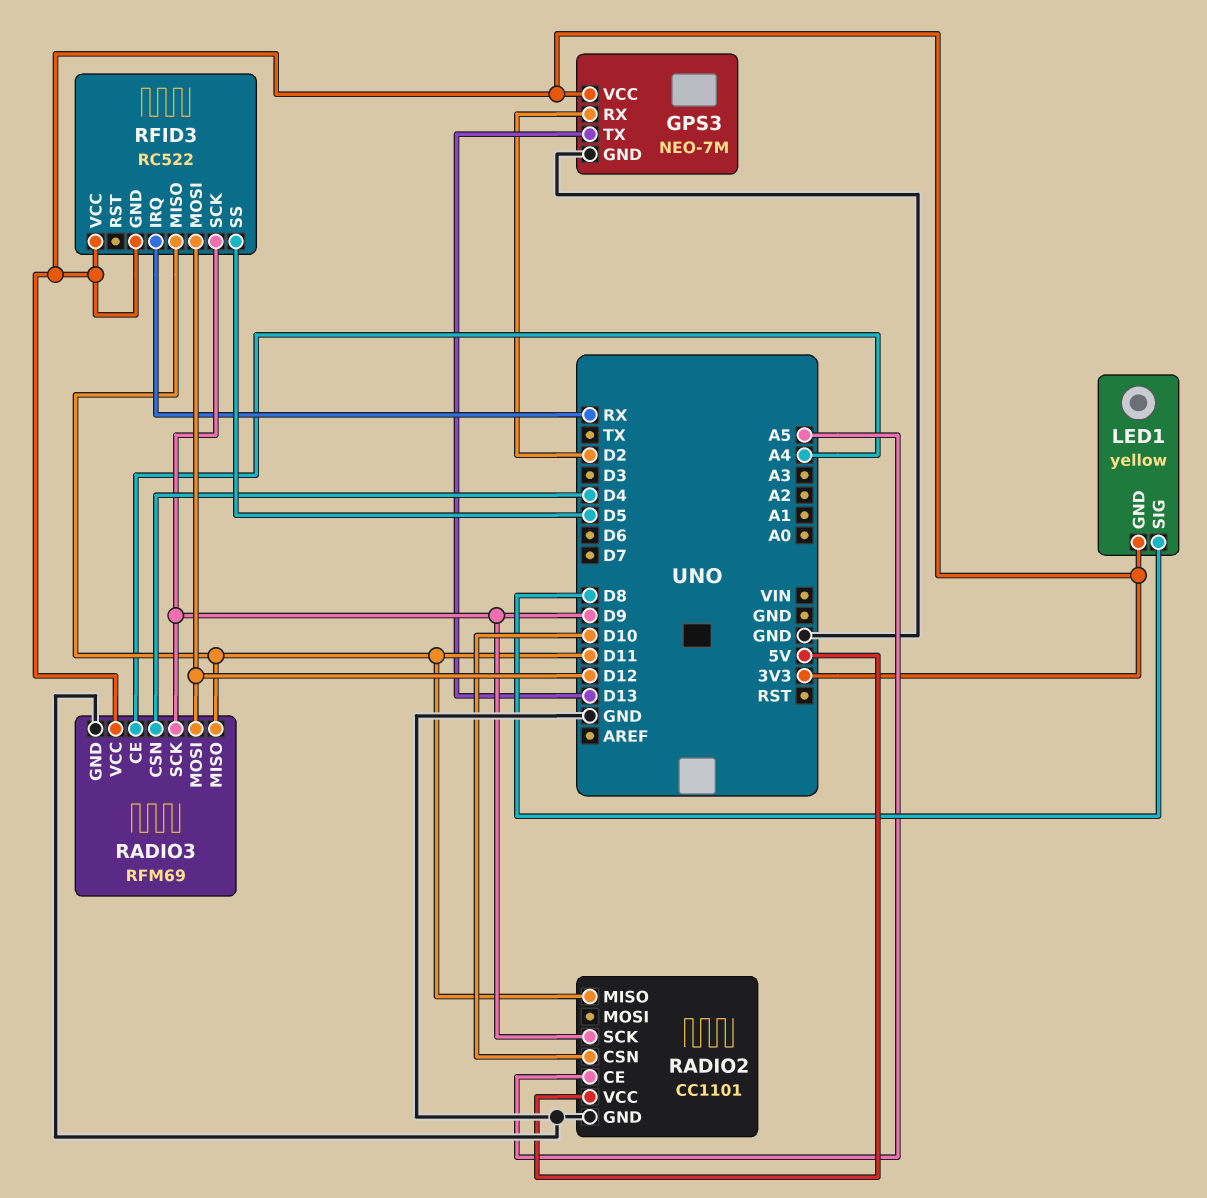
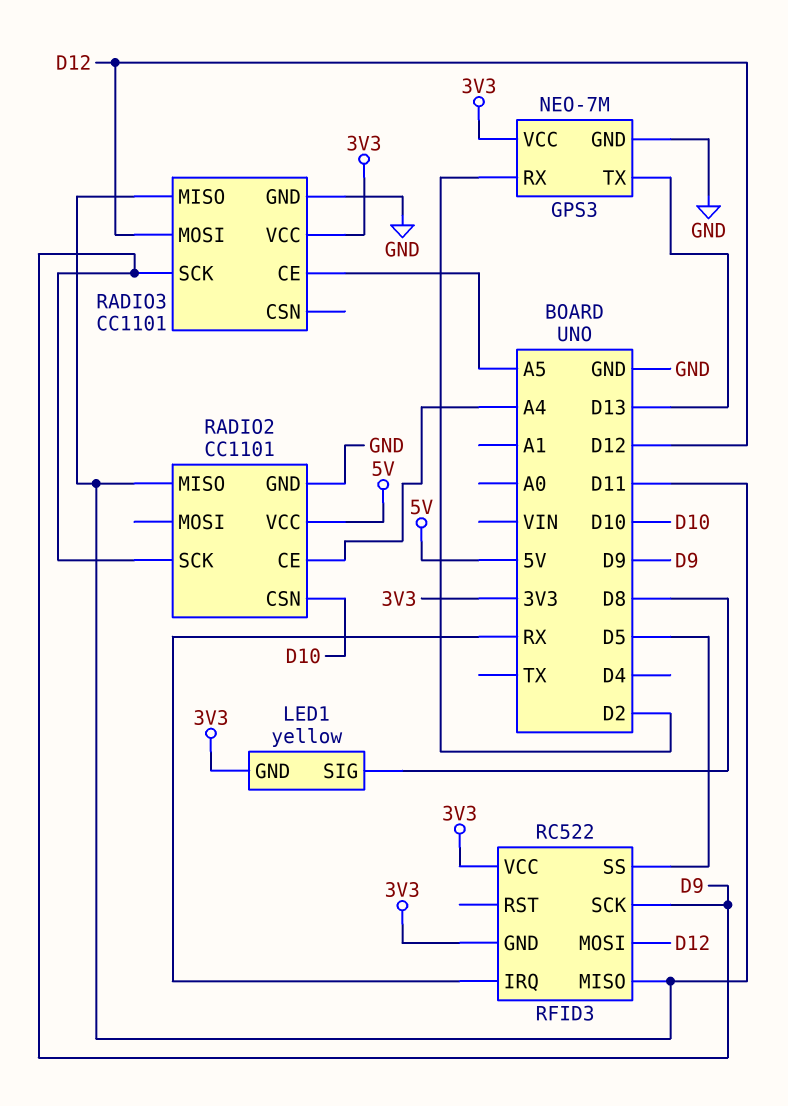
RADIO2 pin CE: A5 -> A4
RADIO3: RFM69 -> CC1101
RADIO3 pin CE: A4 -> A5
RADIO3 pin CSN: D4 -> none

